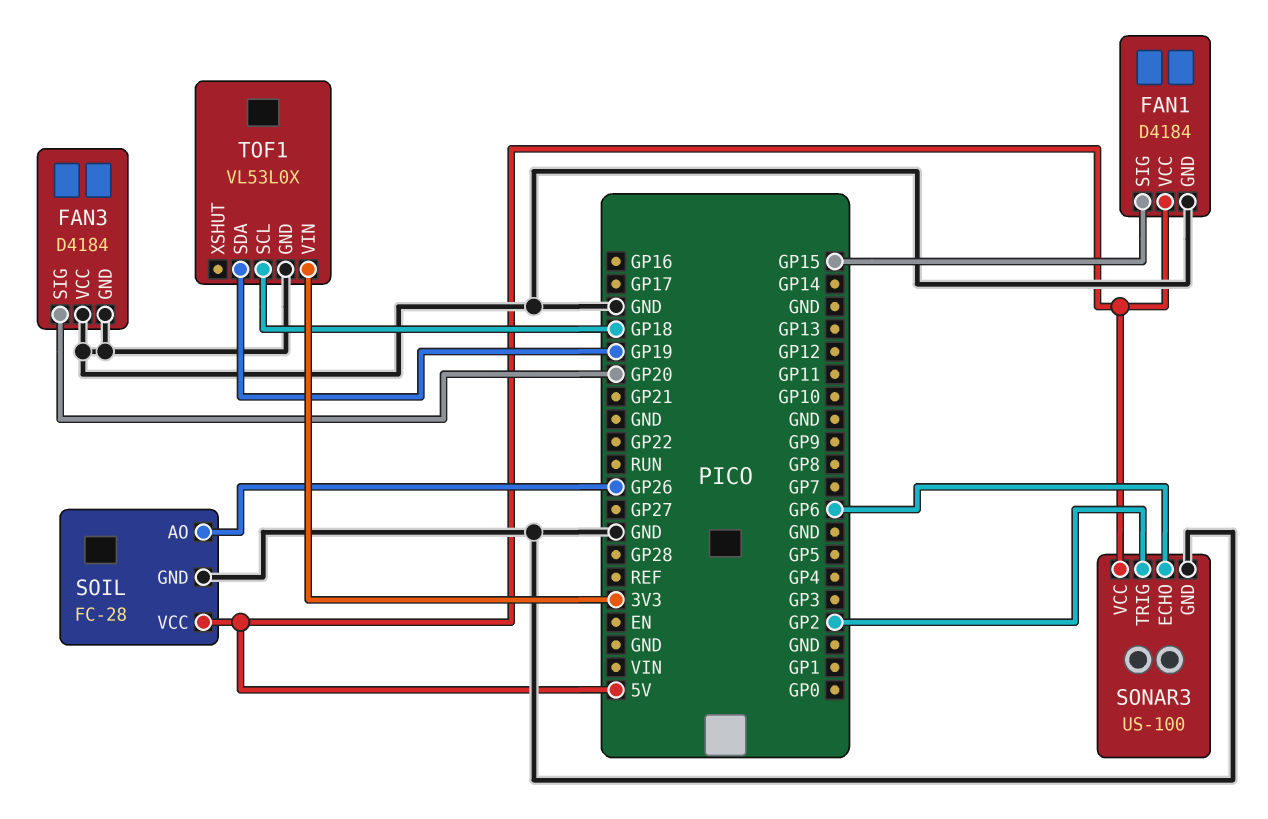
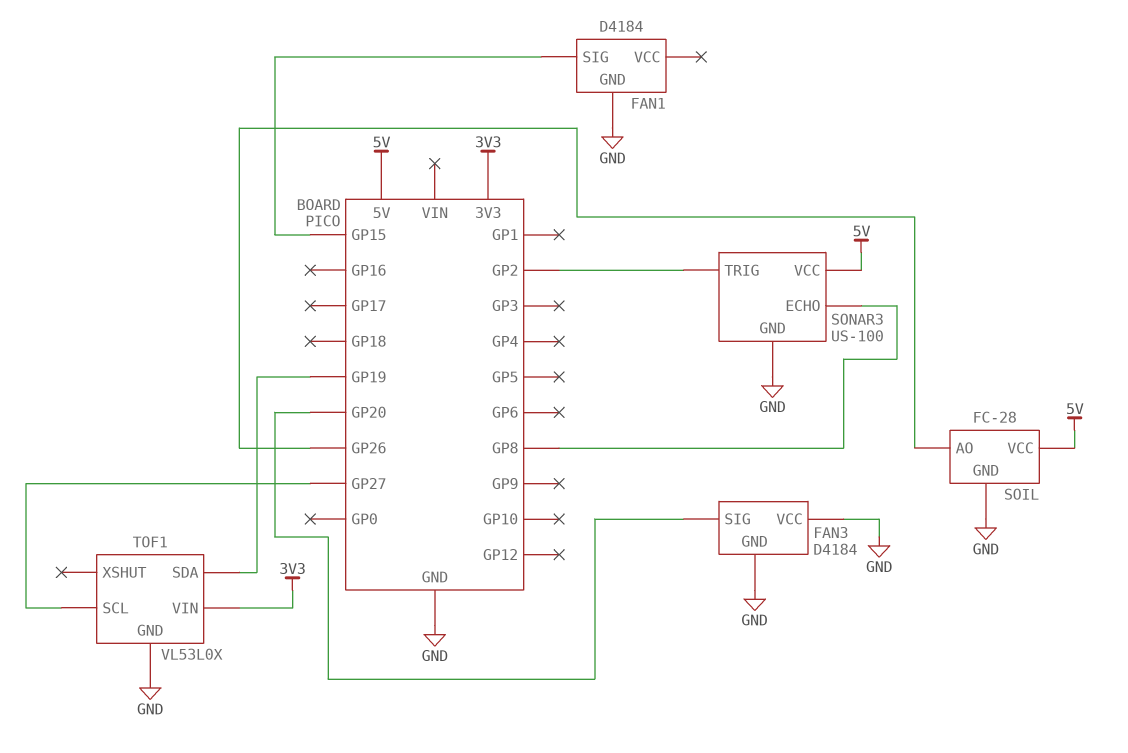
FAN1 pin VCC: 5V -> none
SONAR3 pin ECHO: GP6 -> GP8
TOF1 pin SCL: GP18 -> GP27

